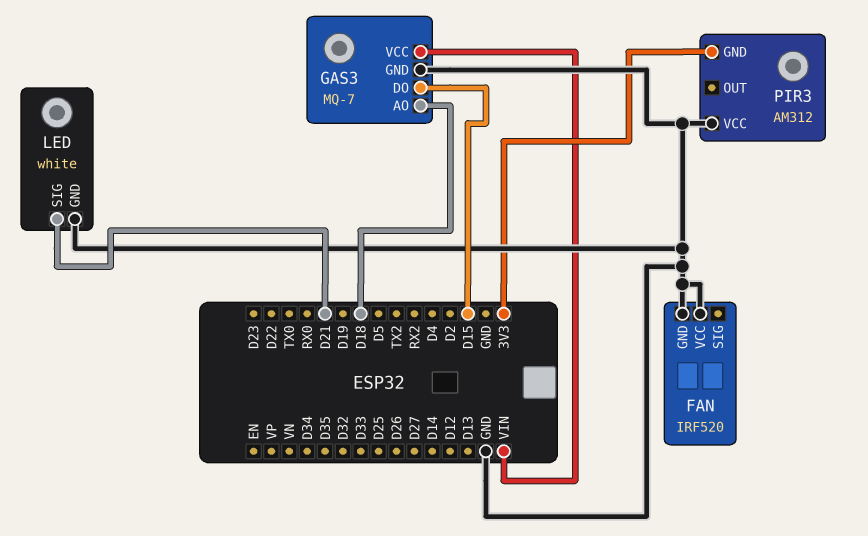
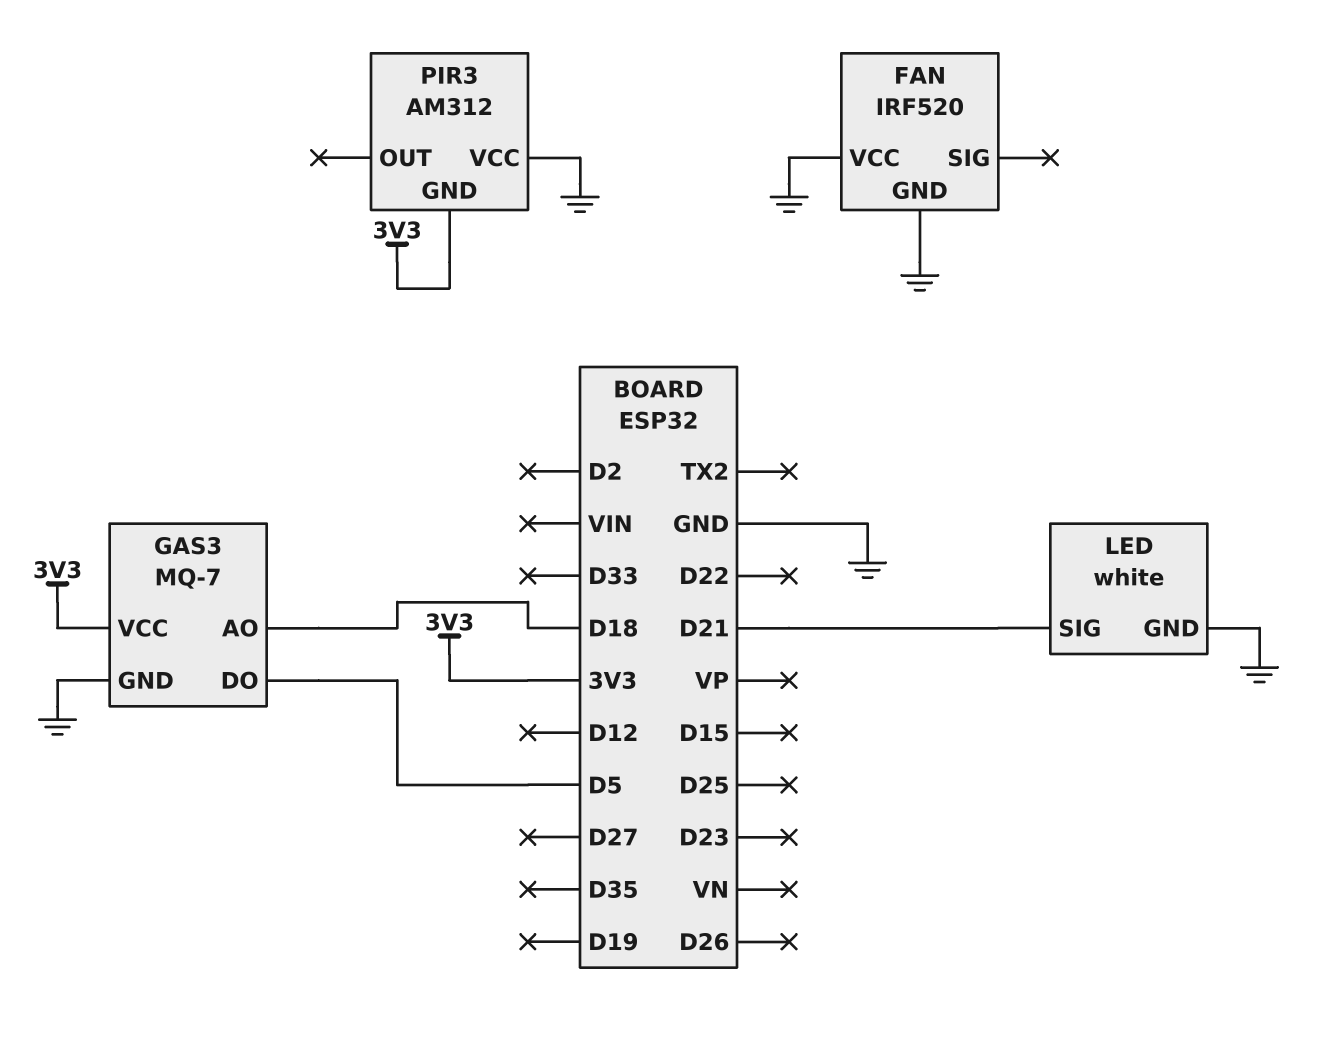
GAS3 pin DO: D15 -> D5
GAS3 pin VCC: VIN -> 3V3

